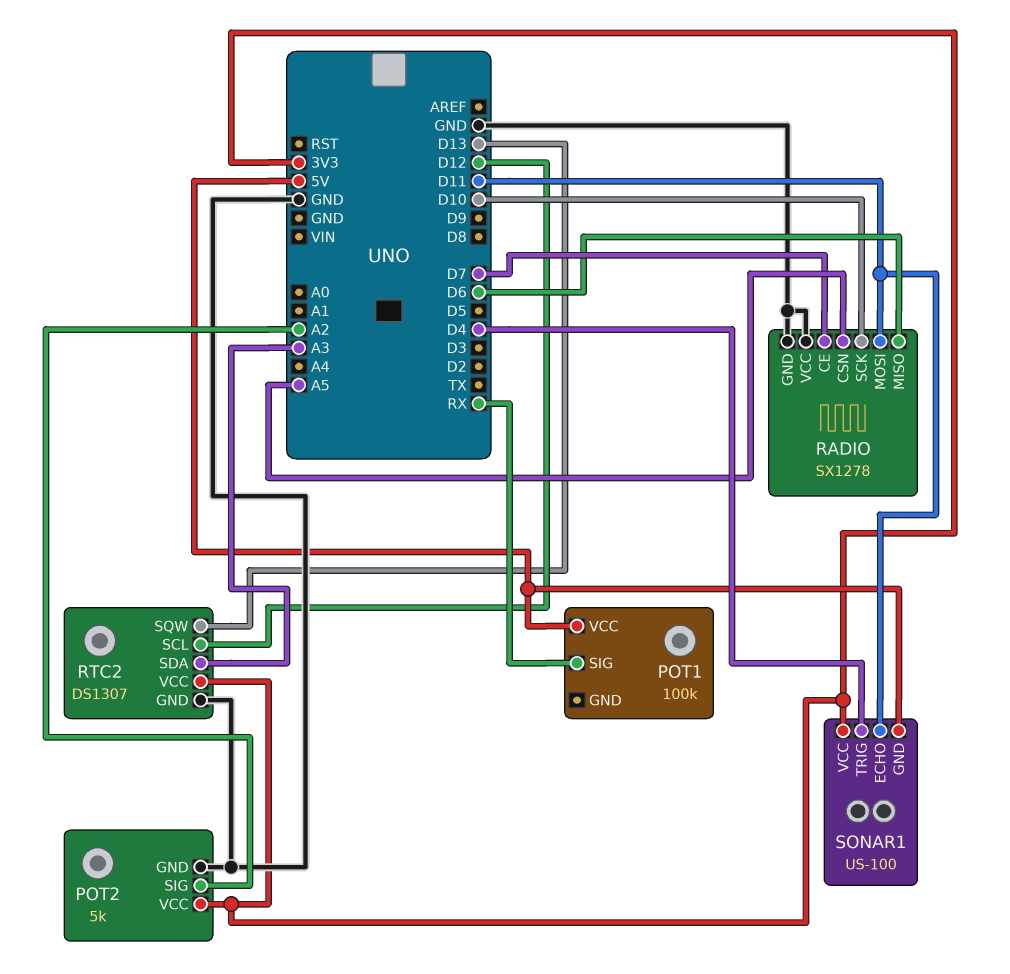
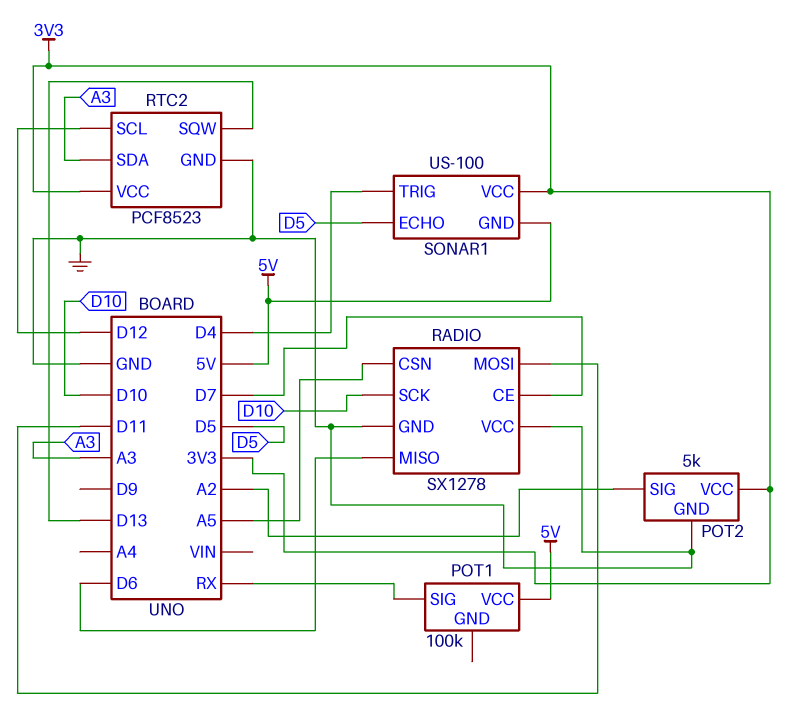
RTC2: DS1307 -> PCF8523
SONAR1 pin ECHO: D11 -> D5

